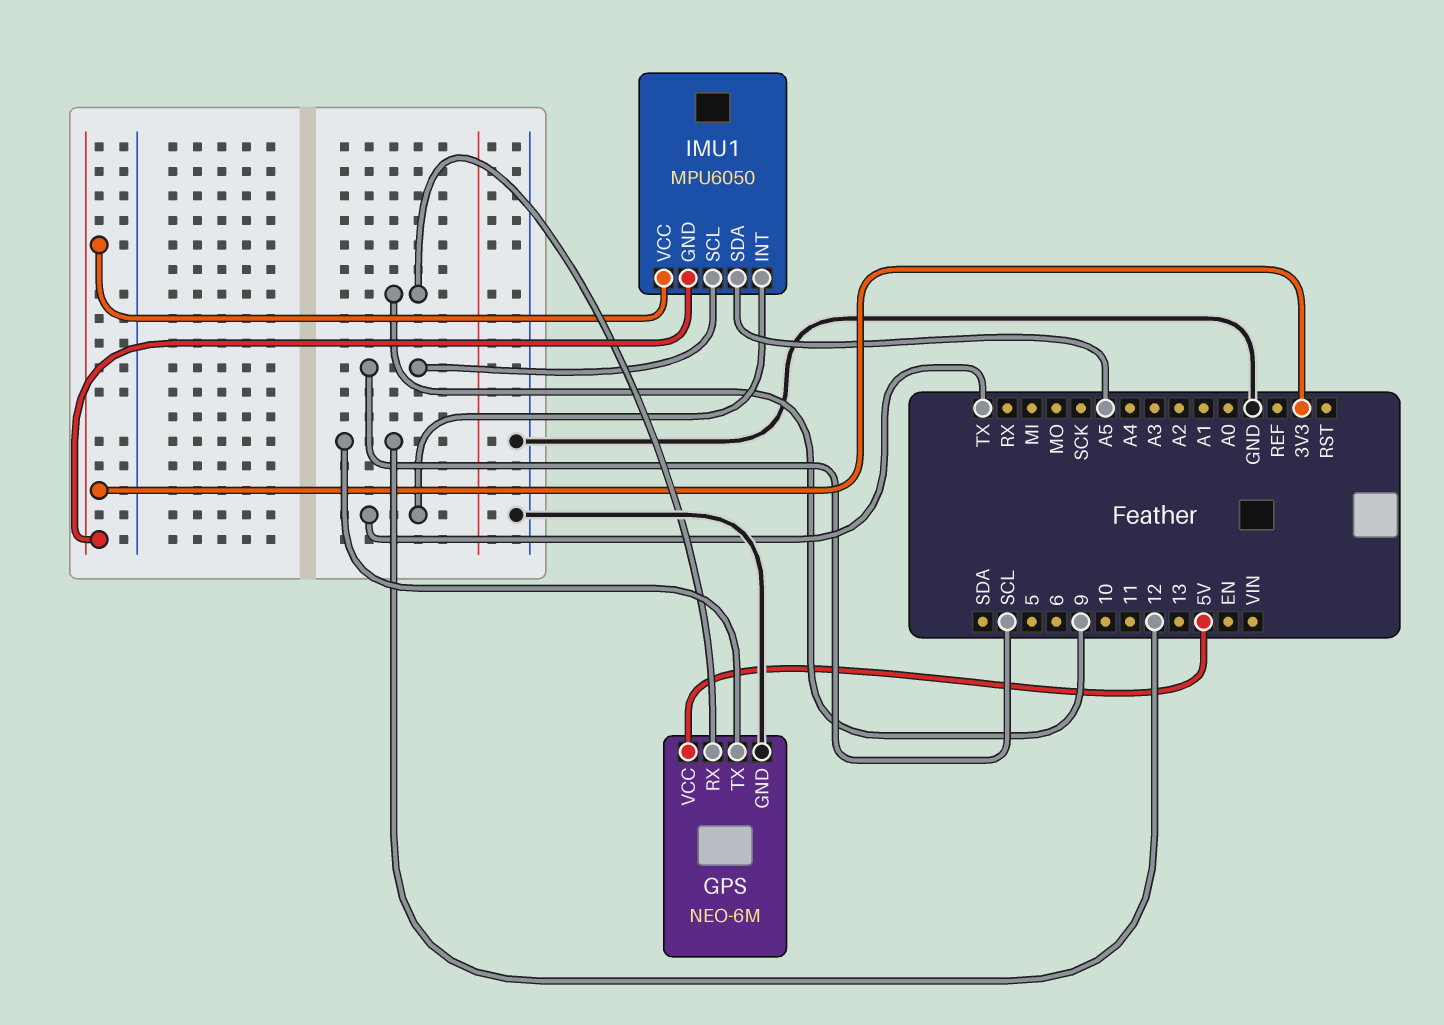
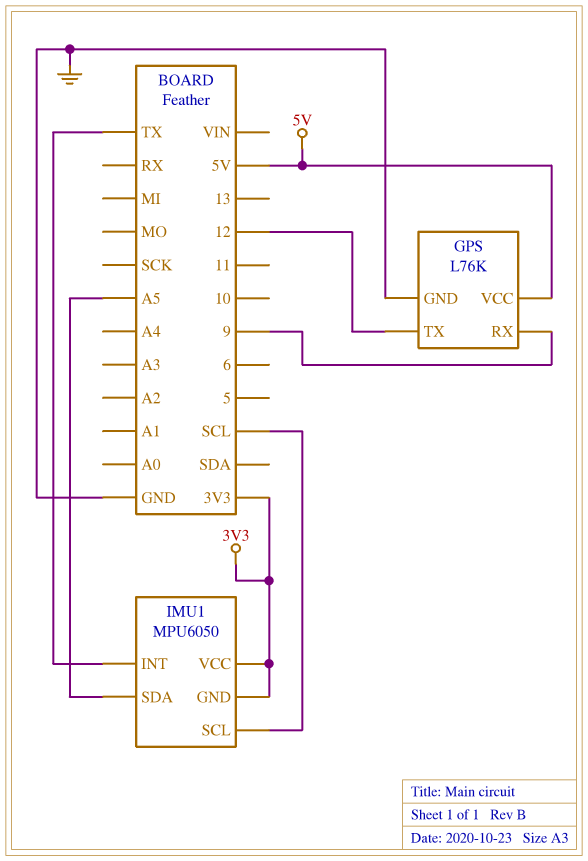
GPS: NEO-6M -> L76K

